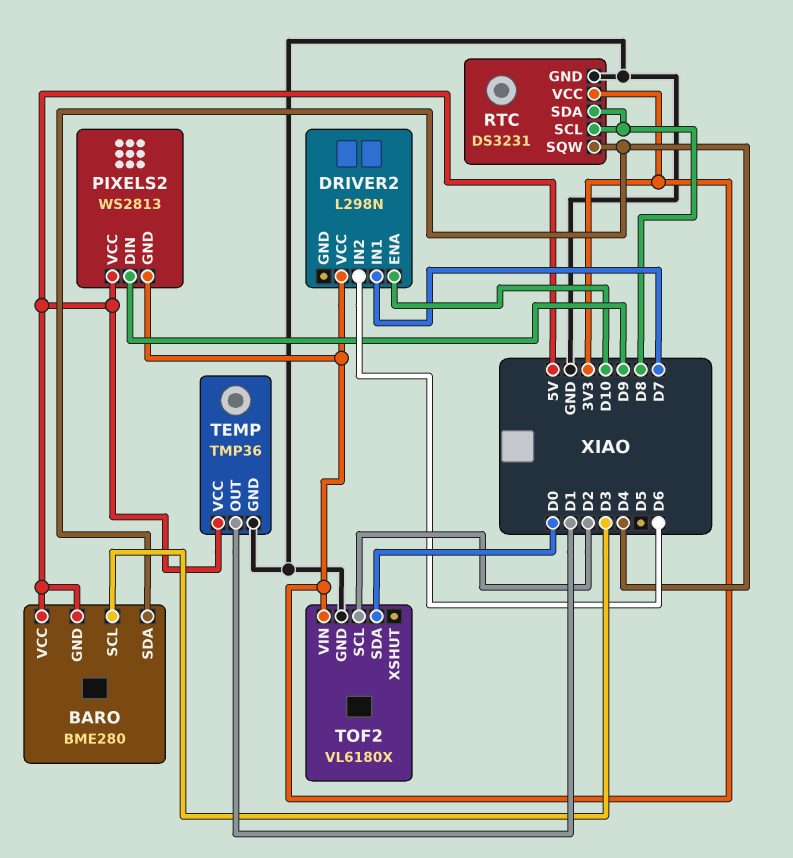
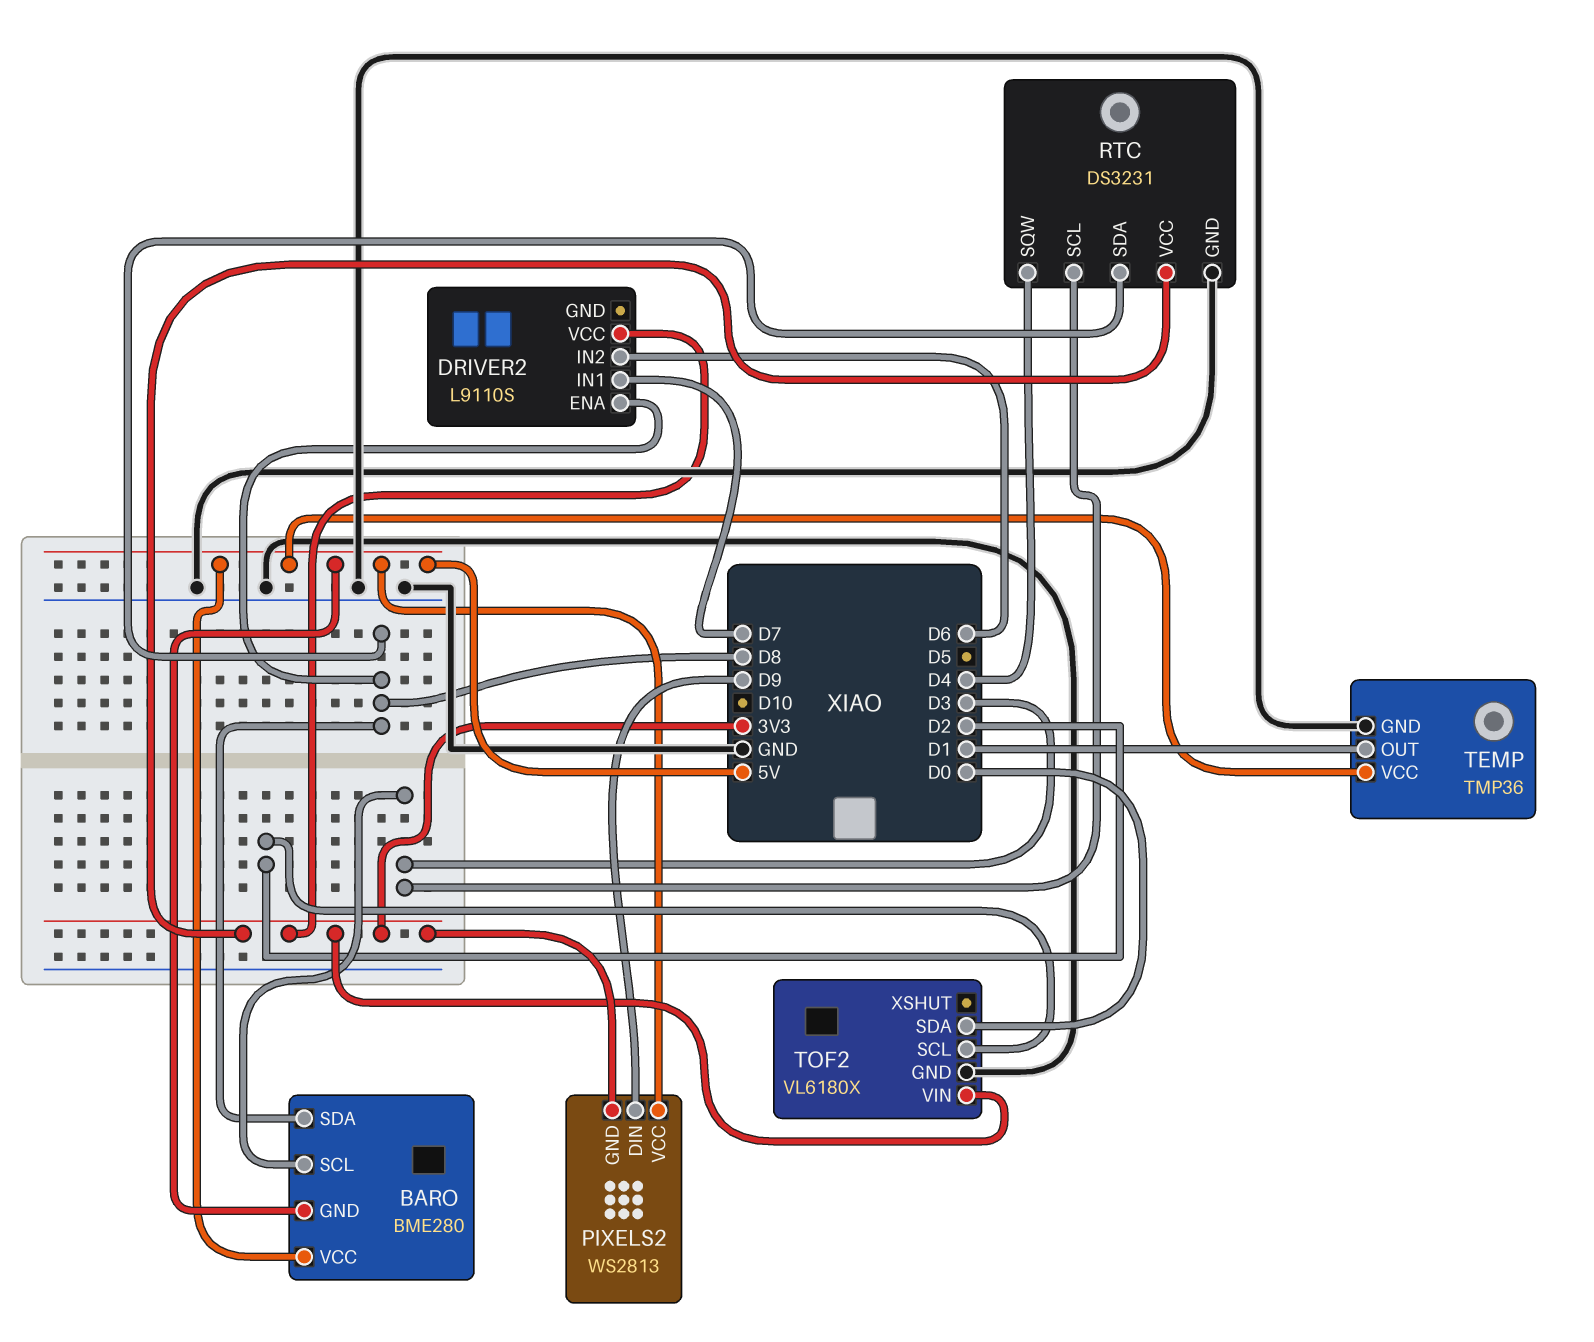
BARO pin SDA: D4 -> D8
DRIVER2: L298N -> L9110S
DRIVER2 pin ENA: D10 -> D8
RTC pin SCL: D8 -> D3

